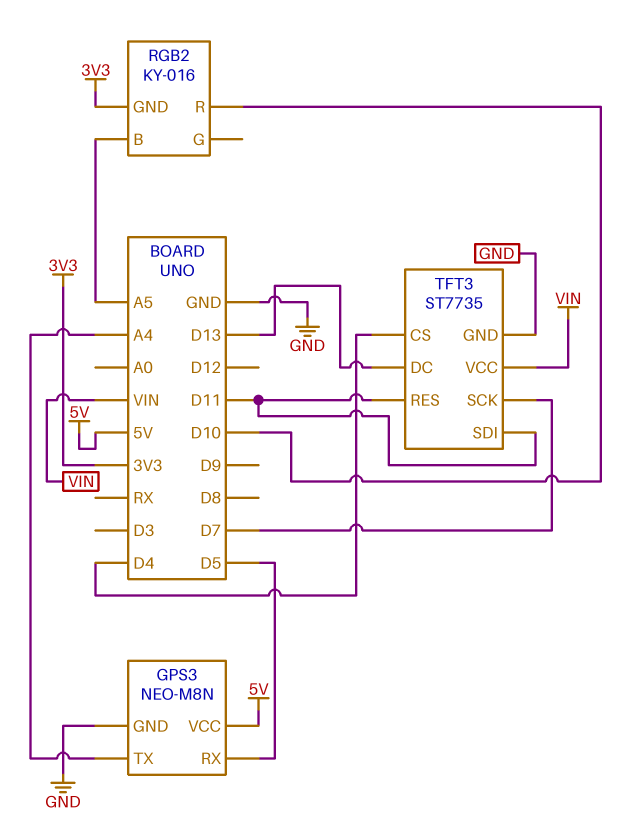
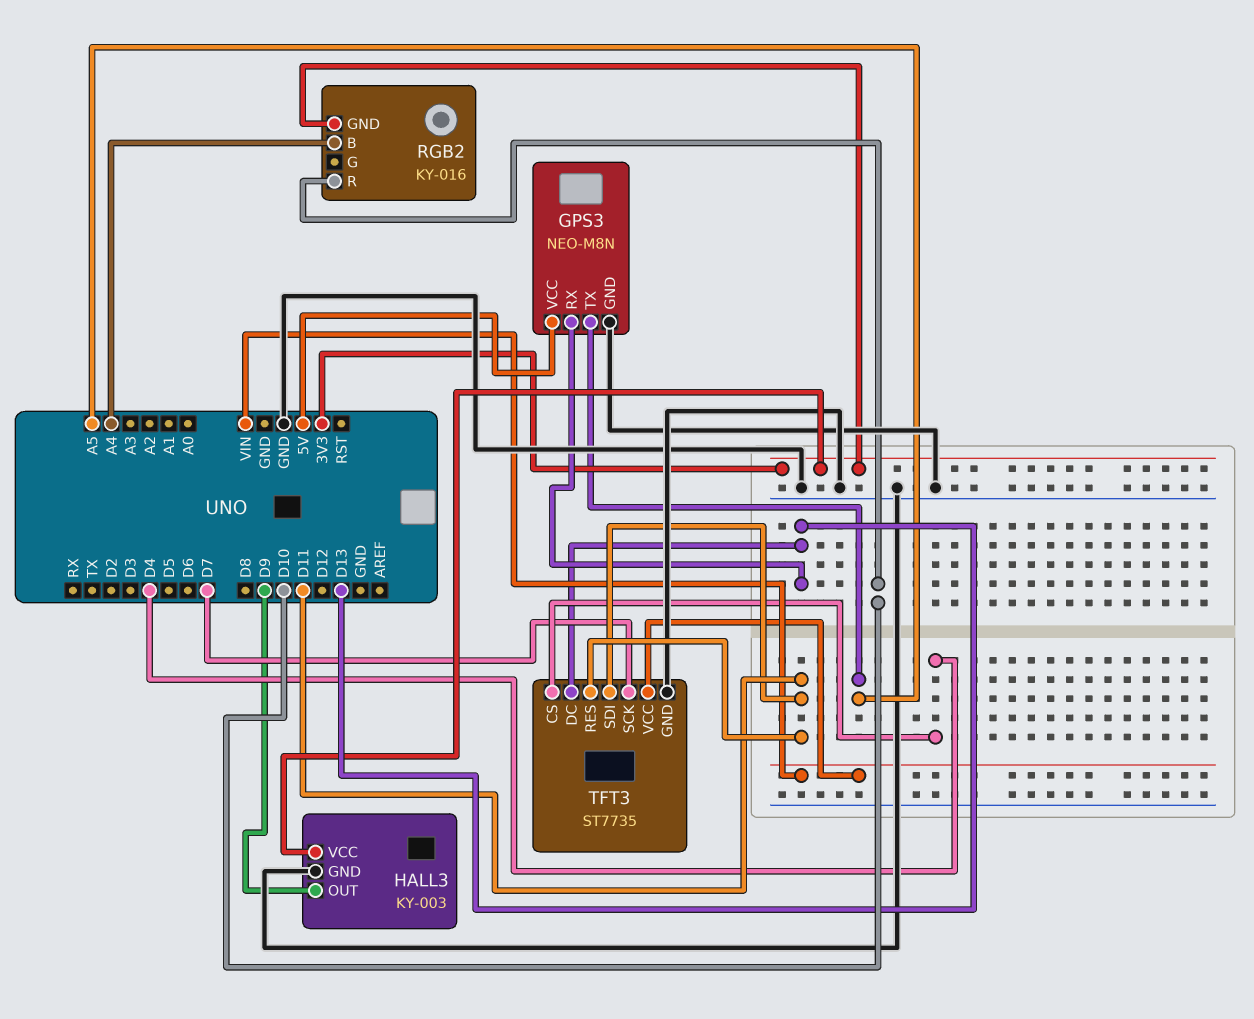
GPS3 pin RX: D5 -> D13
GPS3 pin TX: A4 -> A5
HALL3: none -> KY-003
HALL3 pin GND: none -> GND
HALL3 pin OUT: none -> D9
HALL3 pin VCC: none -> 3V3
RGB2 pin B: A5 -> A4

